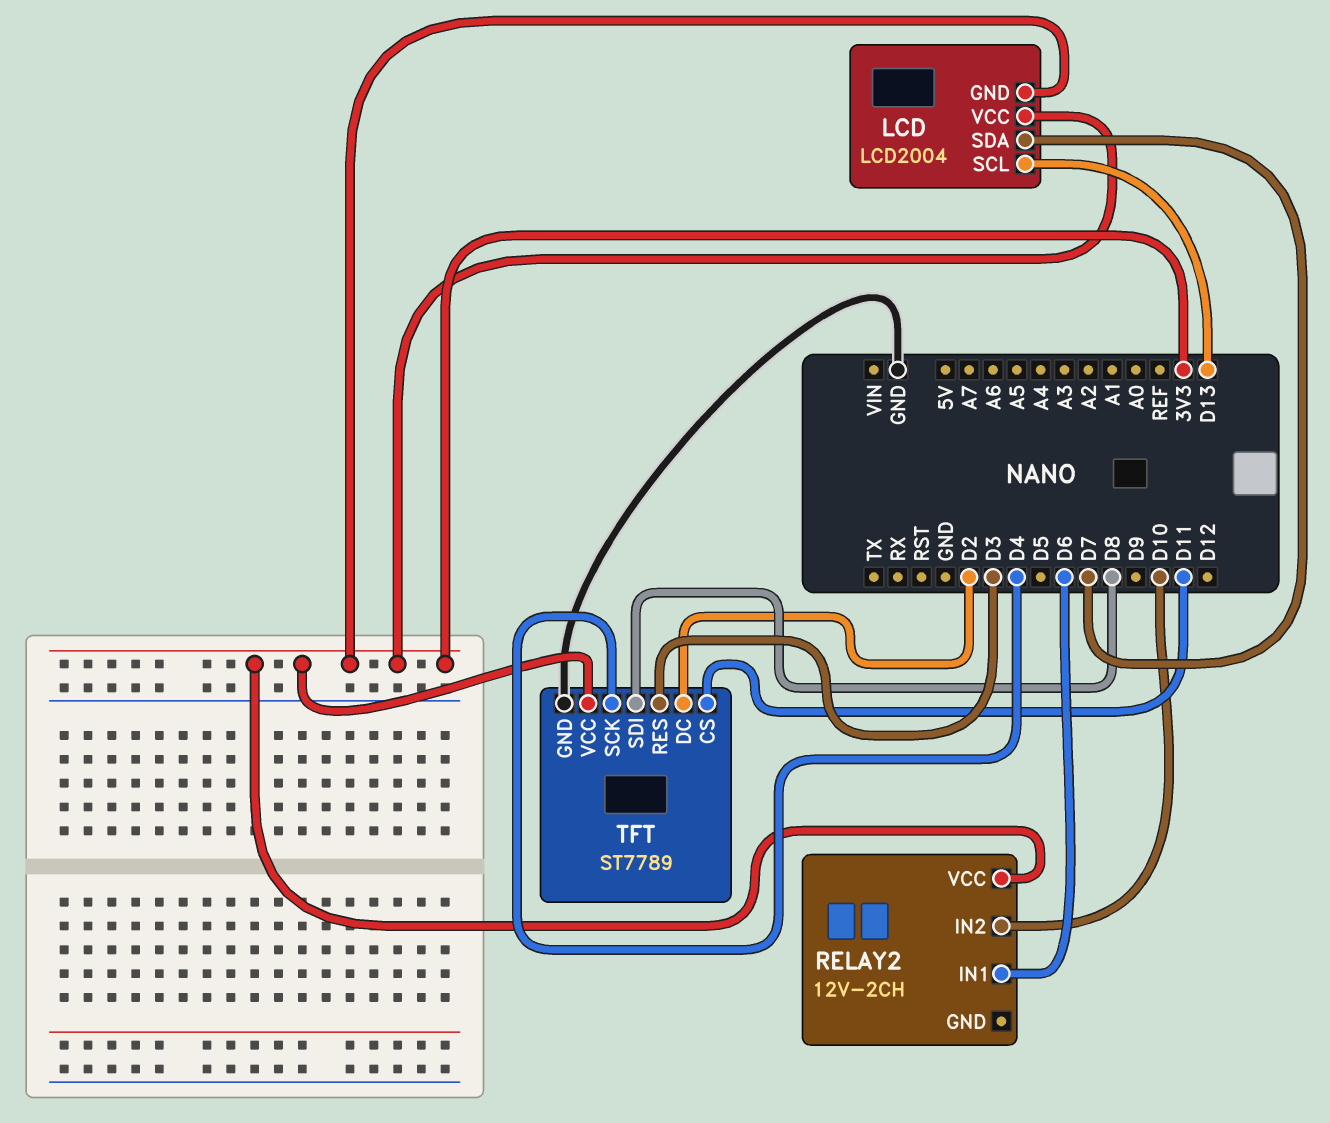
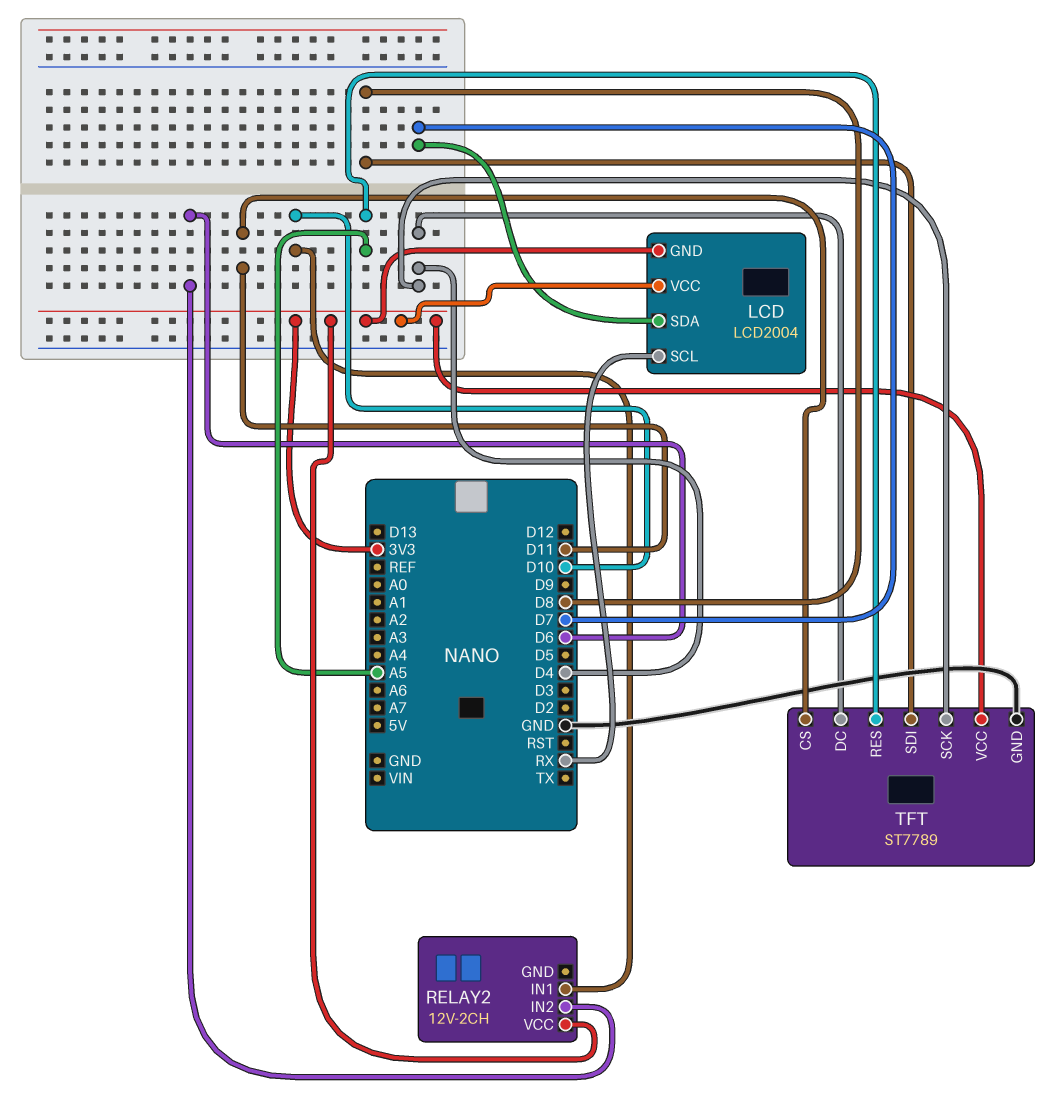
LCD pin SCL: D13 -> RX
RELAY2 pin IN1: D6 -> D10
RELAY2 pin IN2: D10 -> D6
TFT pin DC: D2 -> D4
TFT pin RES: D3 -> A5

